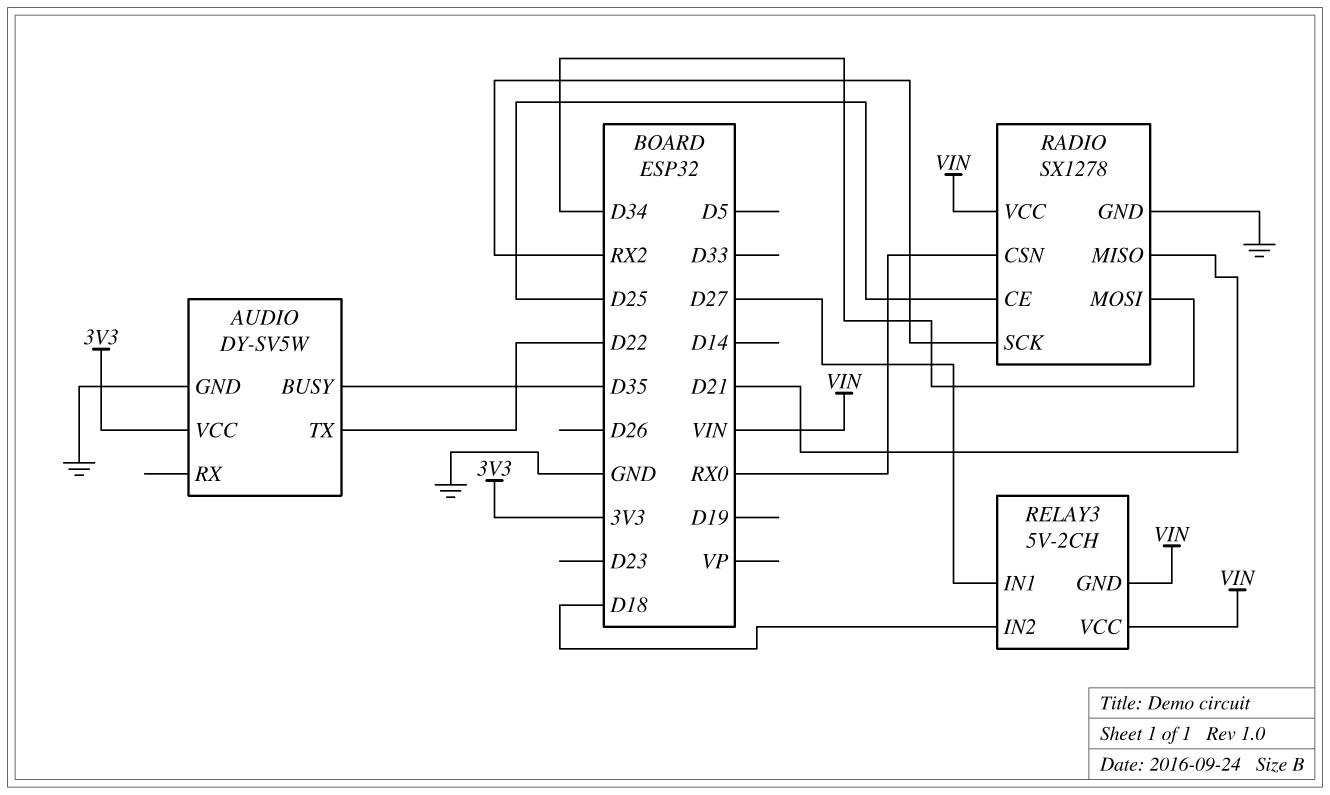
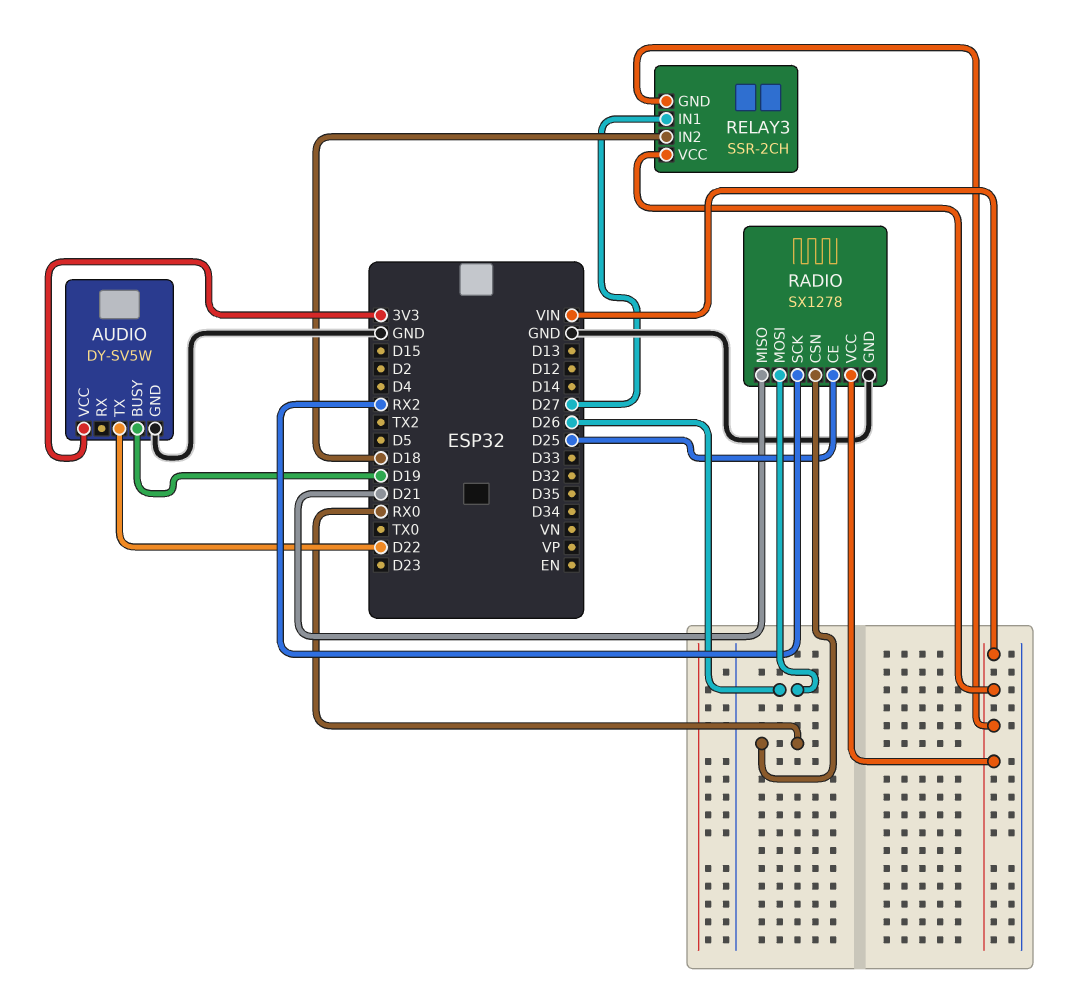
AUDIO pin BUSY: D35 -> D19
RADIO pin MOSI: D34 -> D26
RELAY3: 5V-2CH -> SSR-2CH

